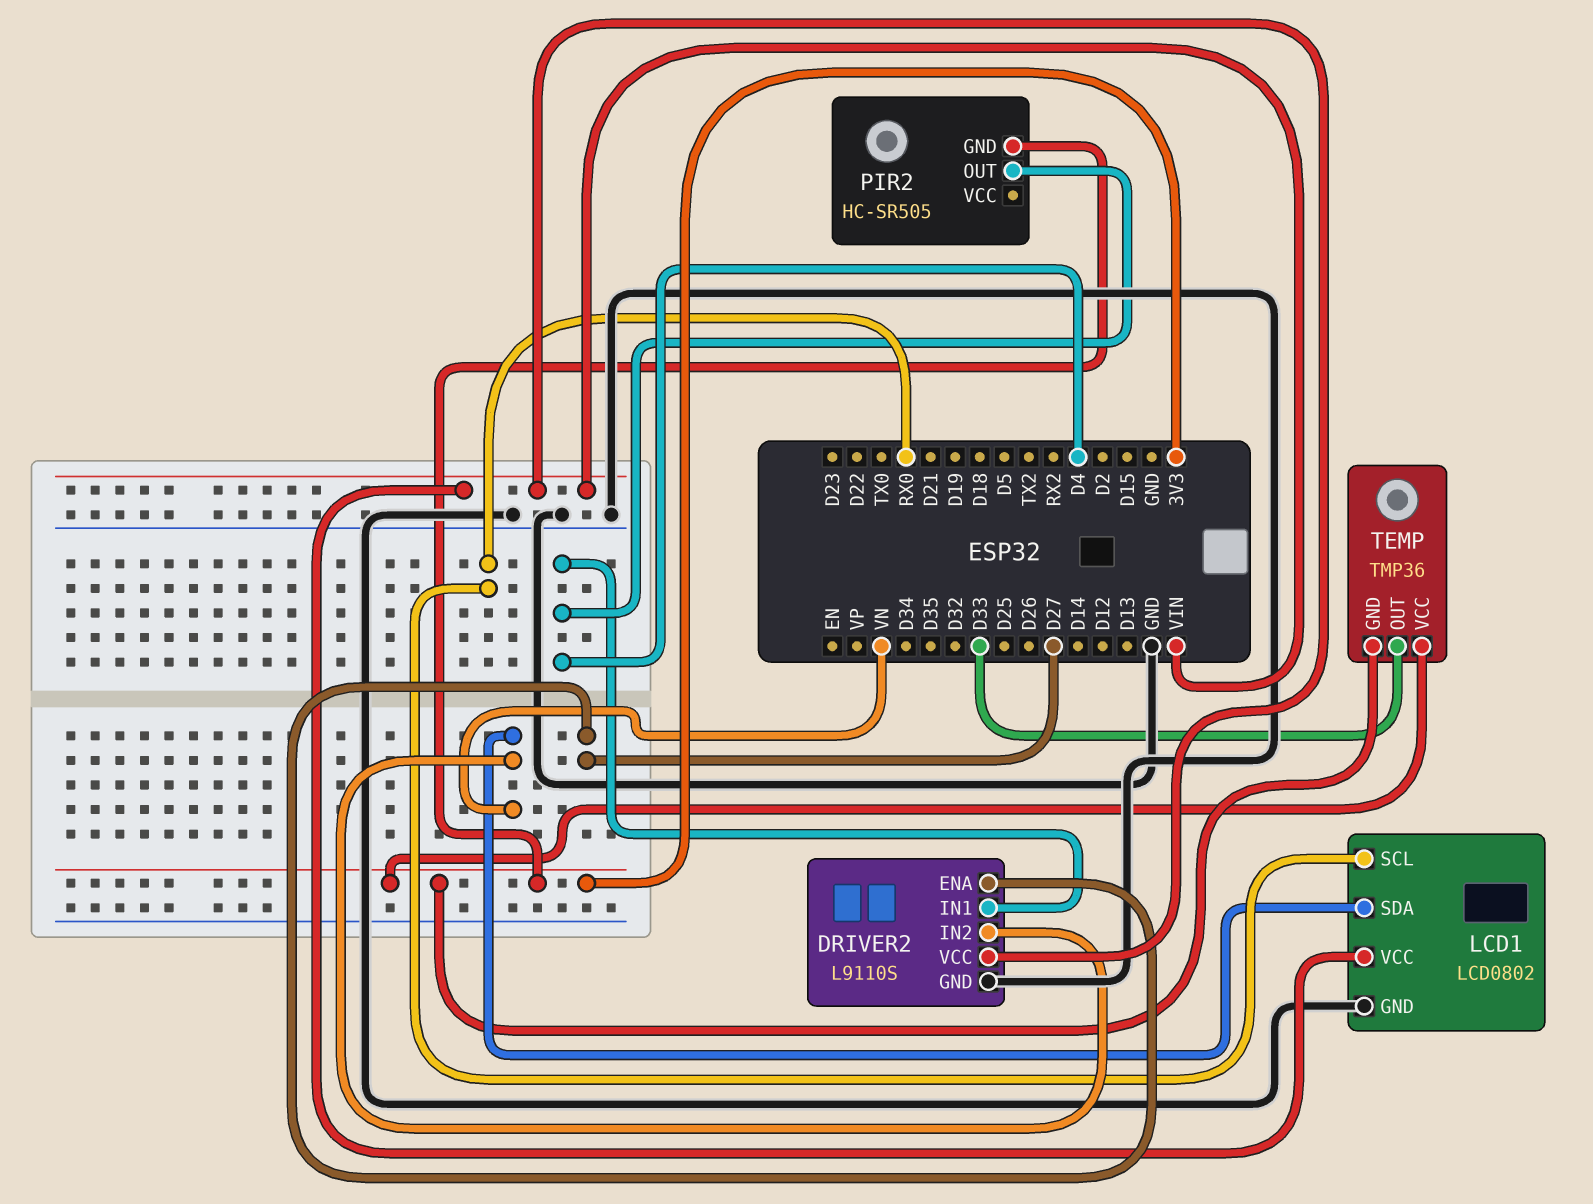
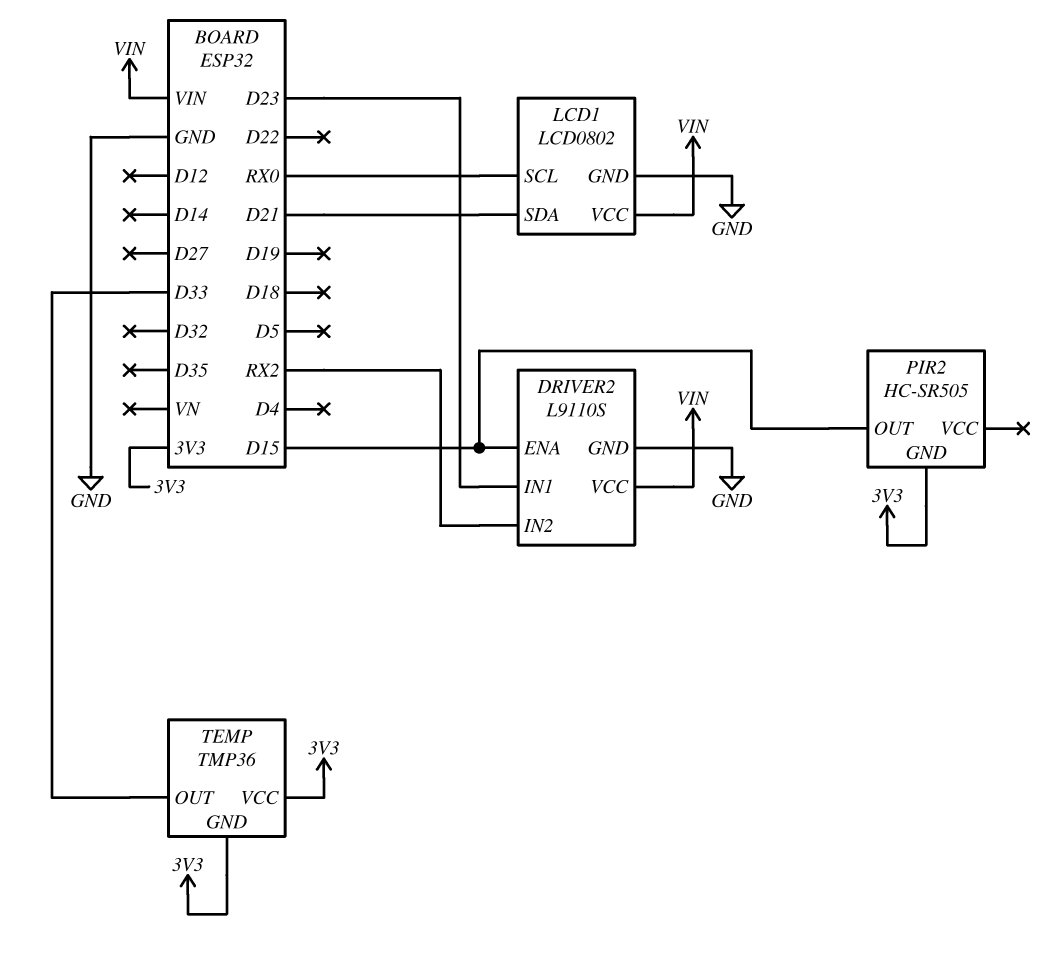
DRIVER2 pin ENA: D27 -> D15
DRIVER2 pin IN1: D4 -> D23
DRIVER2 pin IN2: VN -> RX2
LCD1 pin SDA: VN -> D21
PIR2 pin OUT: D4 -> D15

